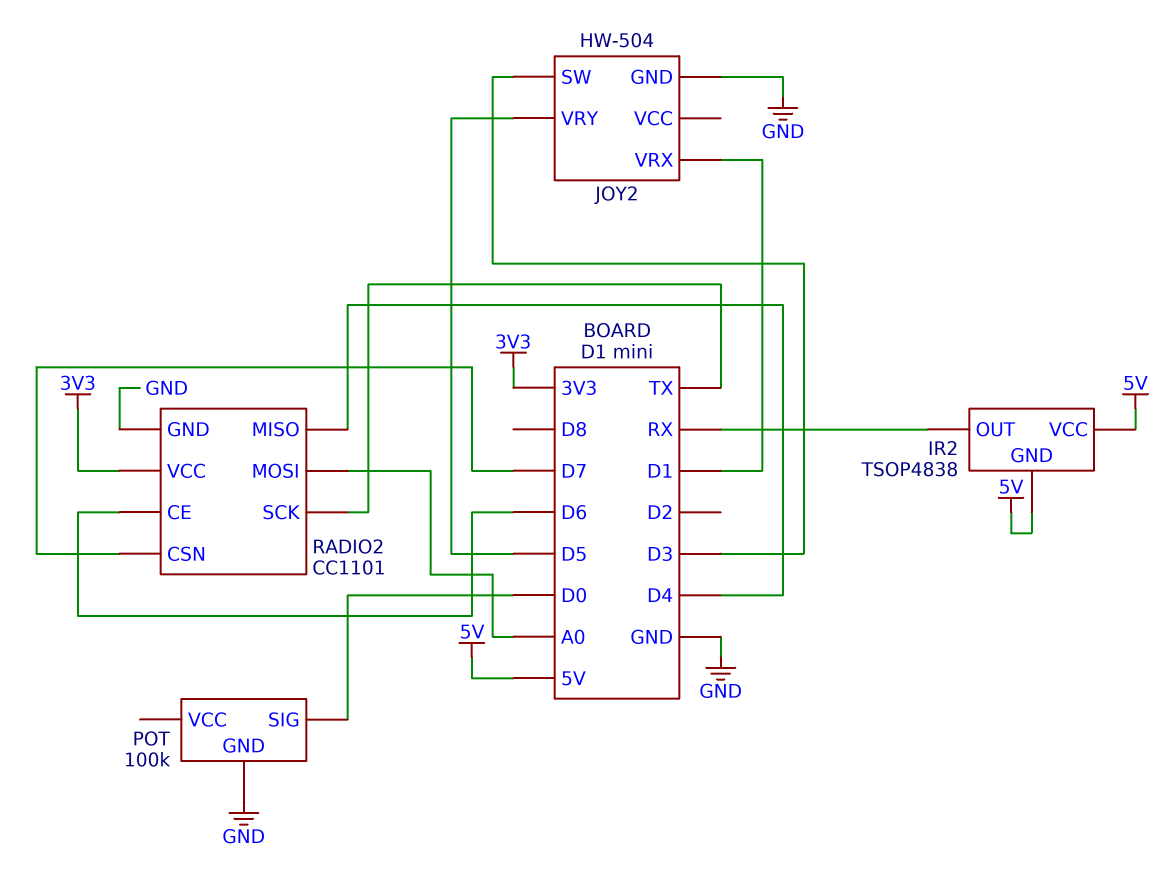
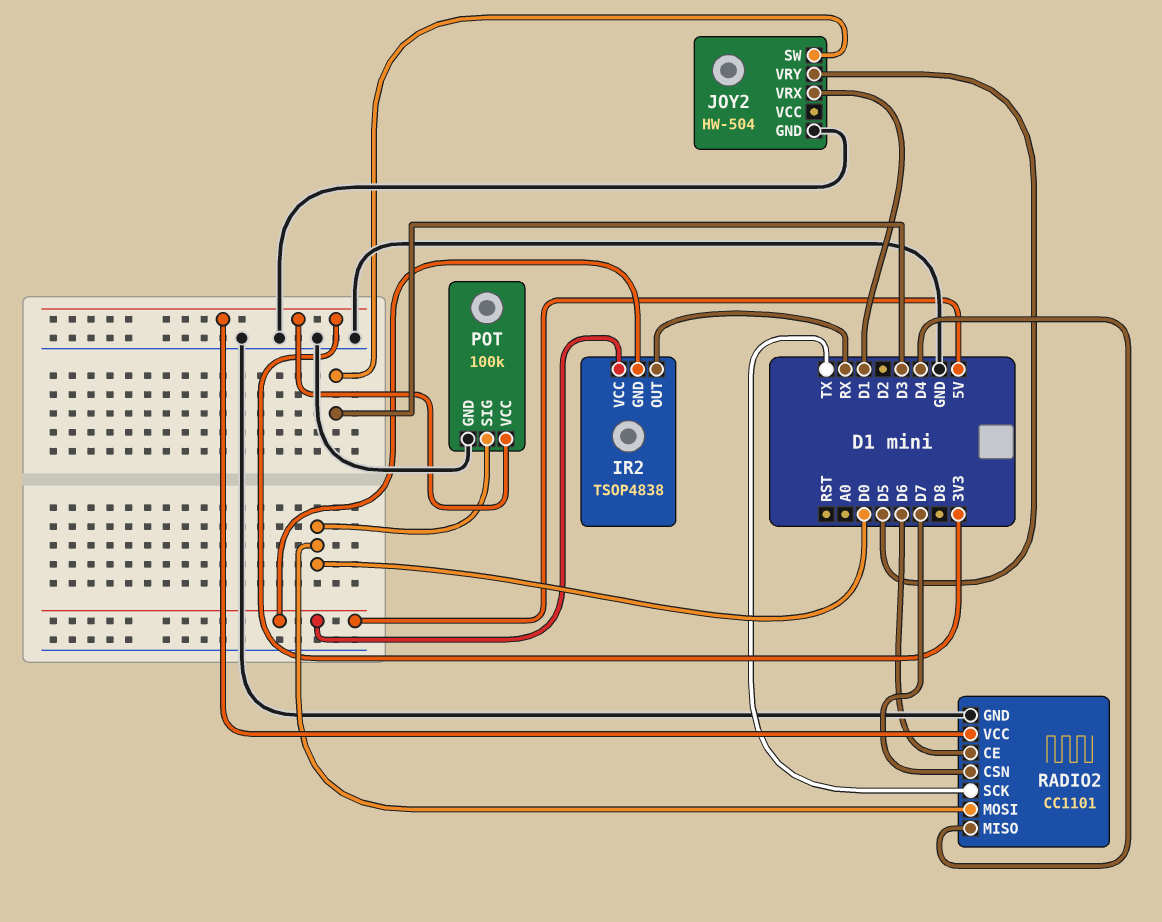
POT pin VCC: none -> 3V3
RADIO2 pin MOSI: A0 -> D0

